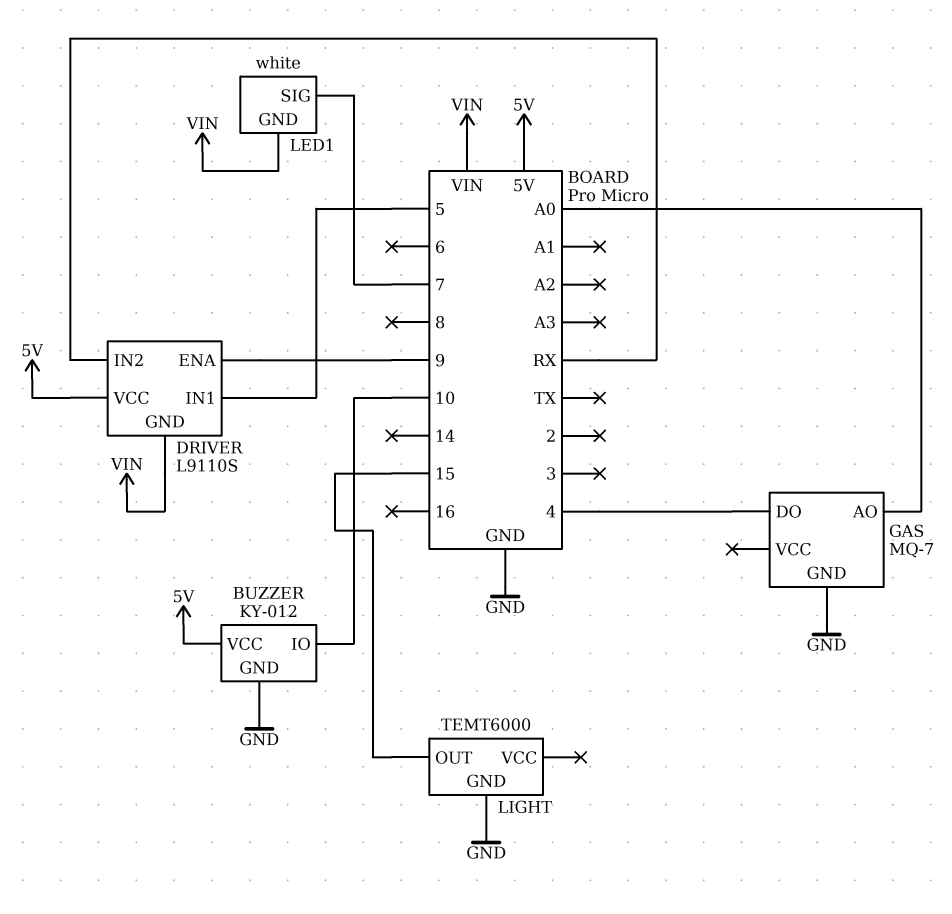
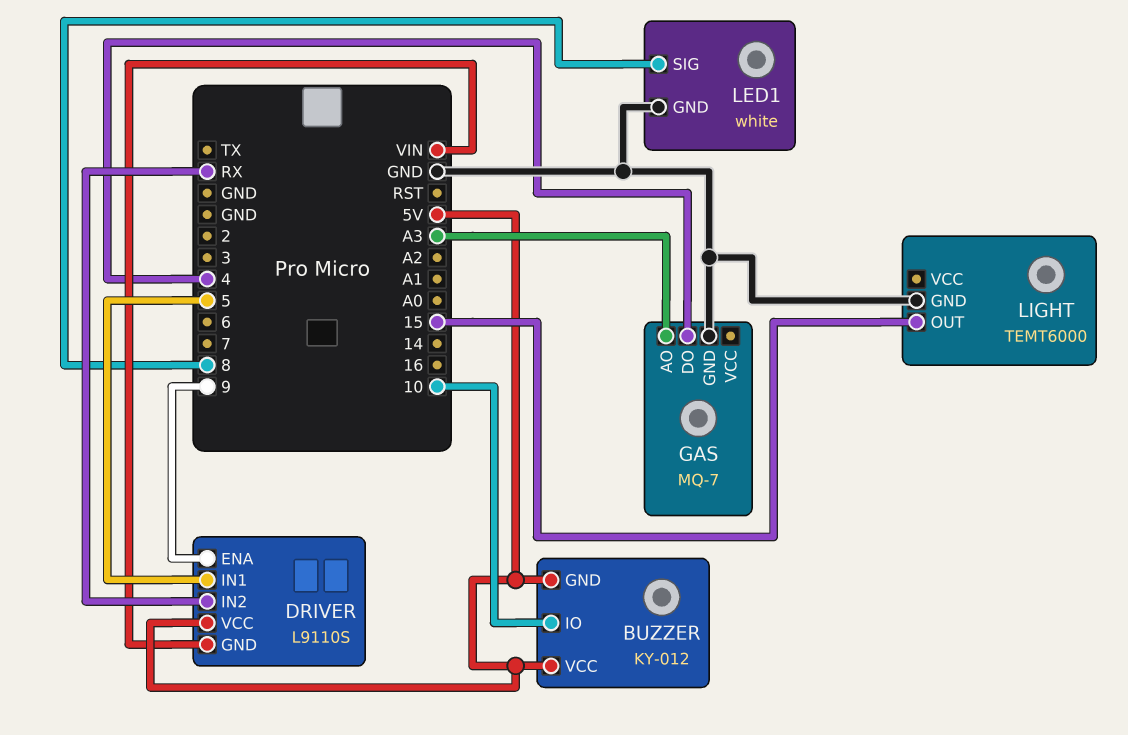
BUZZER pin GND: GND -> 5V
GAS pin AO: A0 -> A3
LED1 pin GND: VIN -> GND
LED1 pin SIG: 7 -> 8

